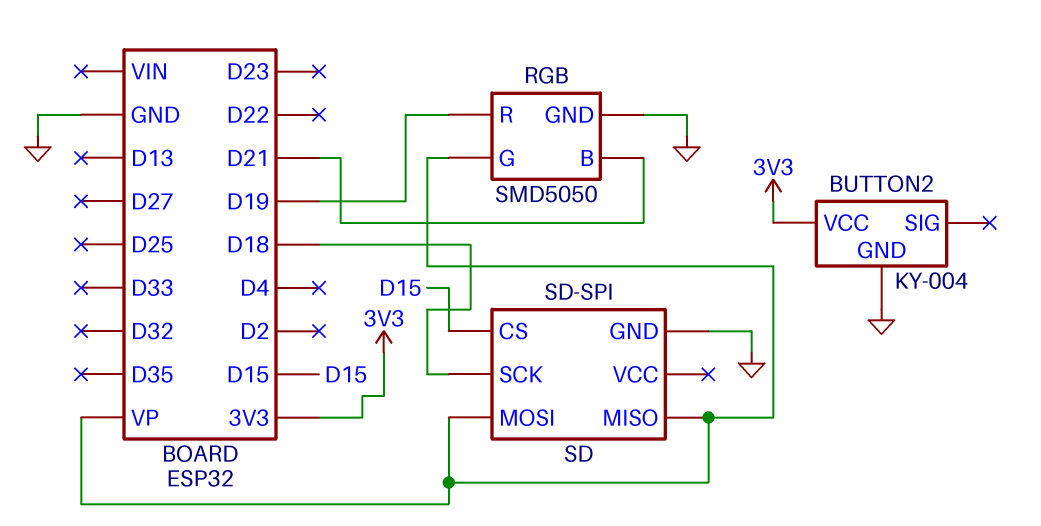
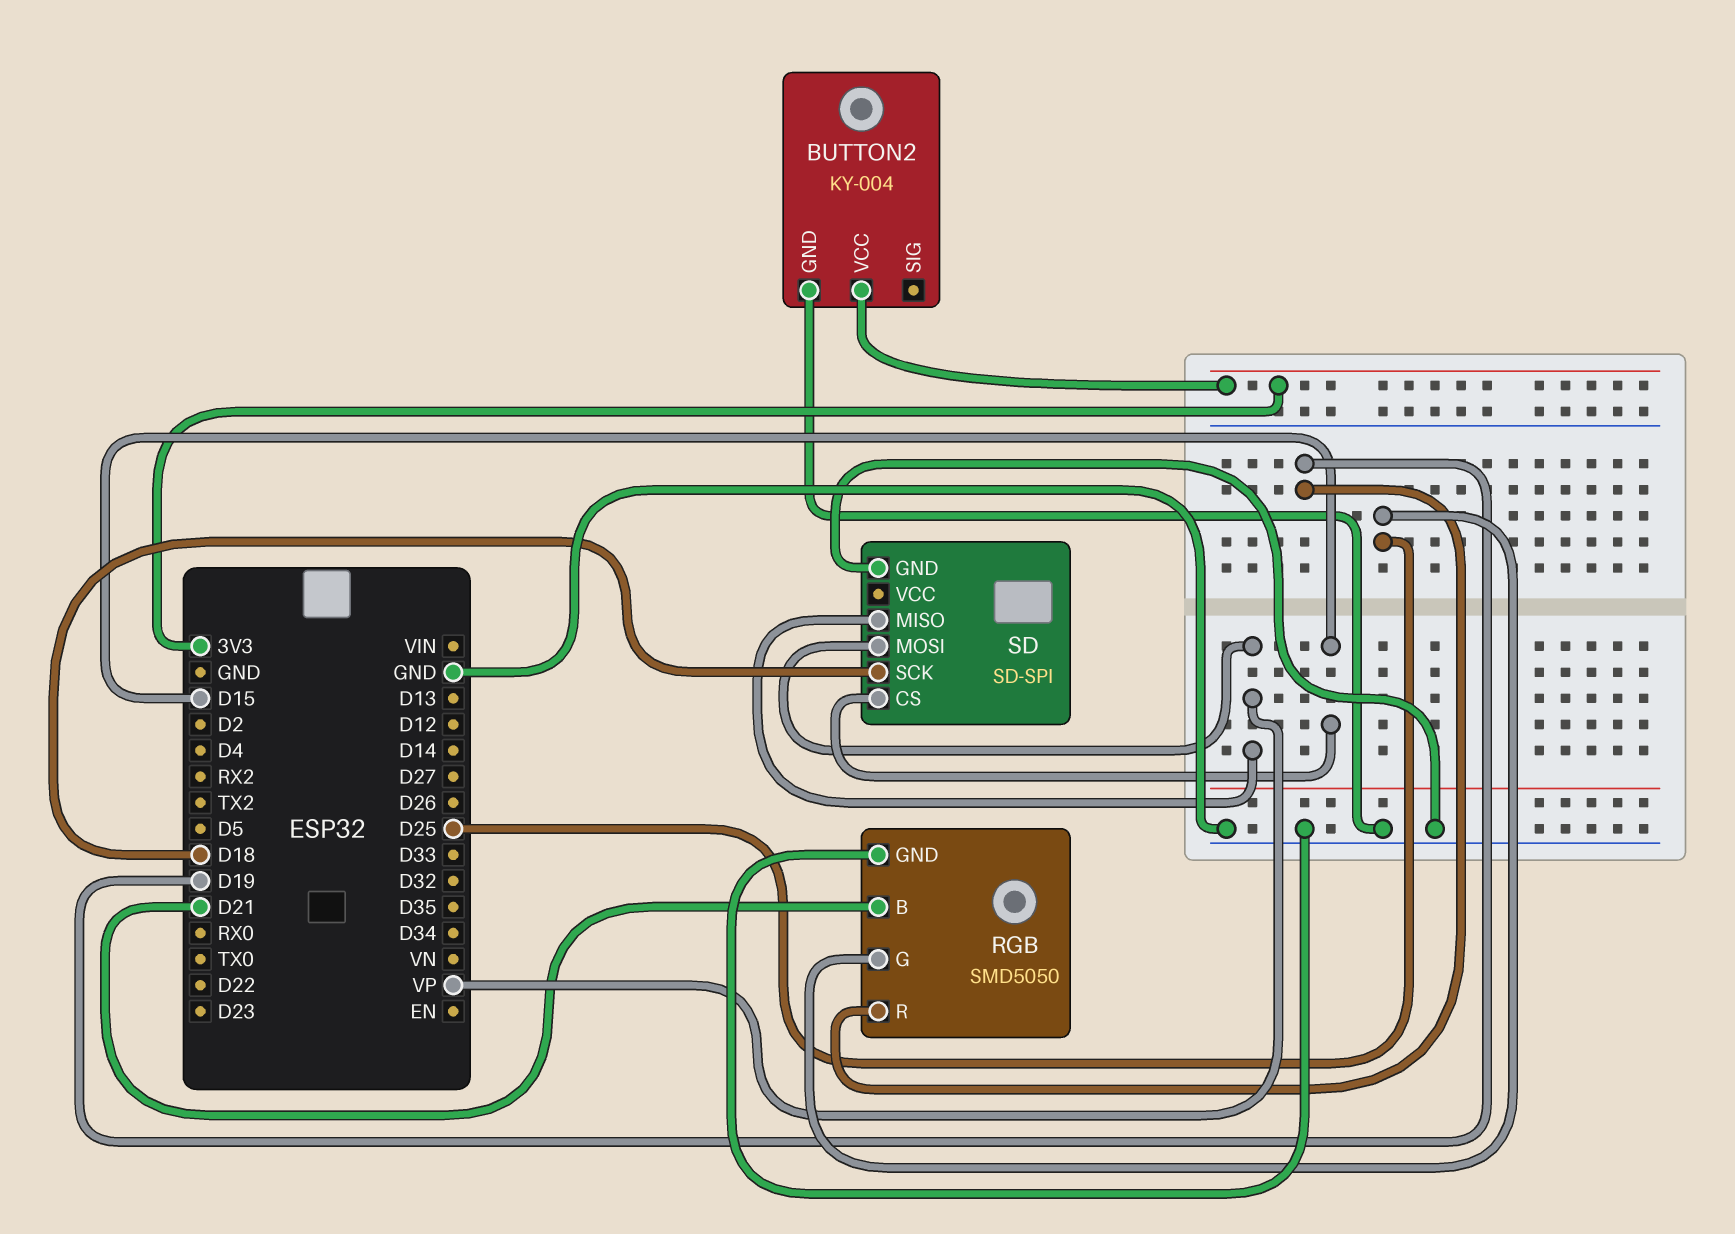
RGB pin G: VP -> D25

